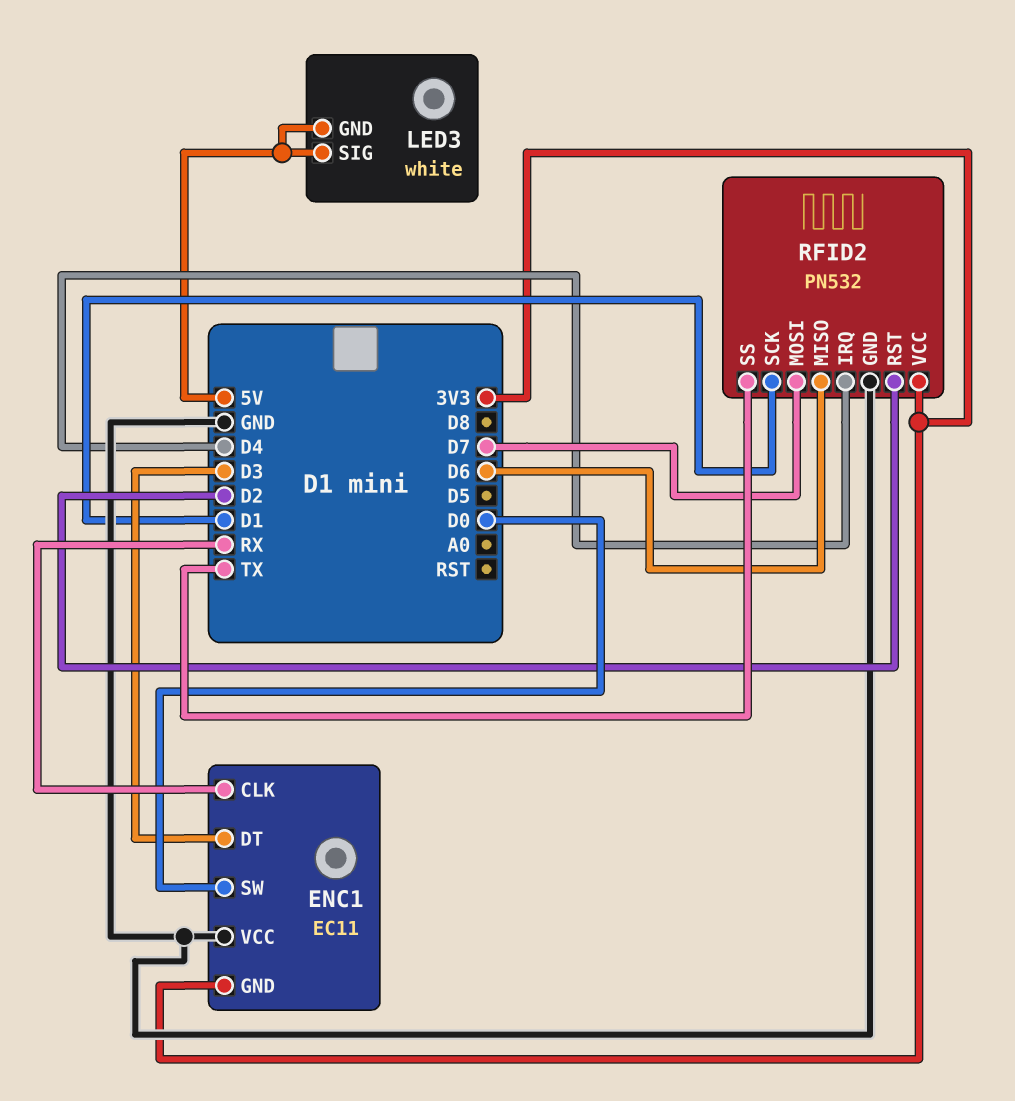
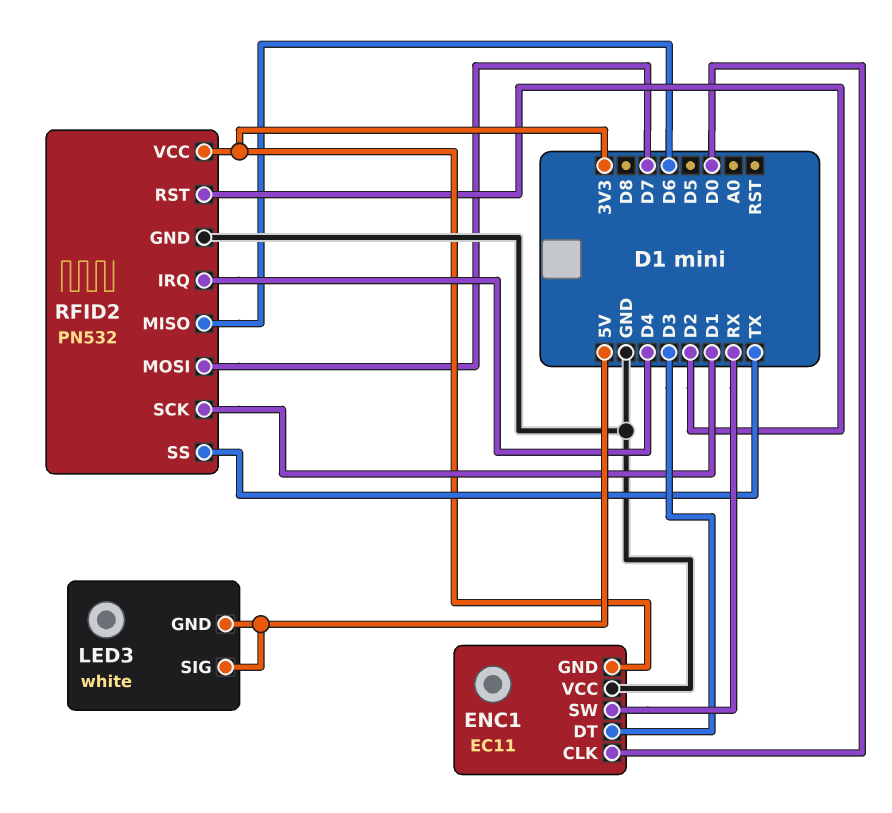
ENC1 pin CLK: RX -> D0
ENC1 pin SW: D0 -> RX

